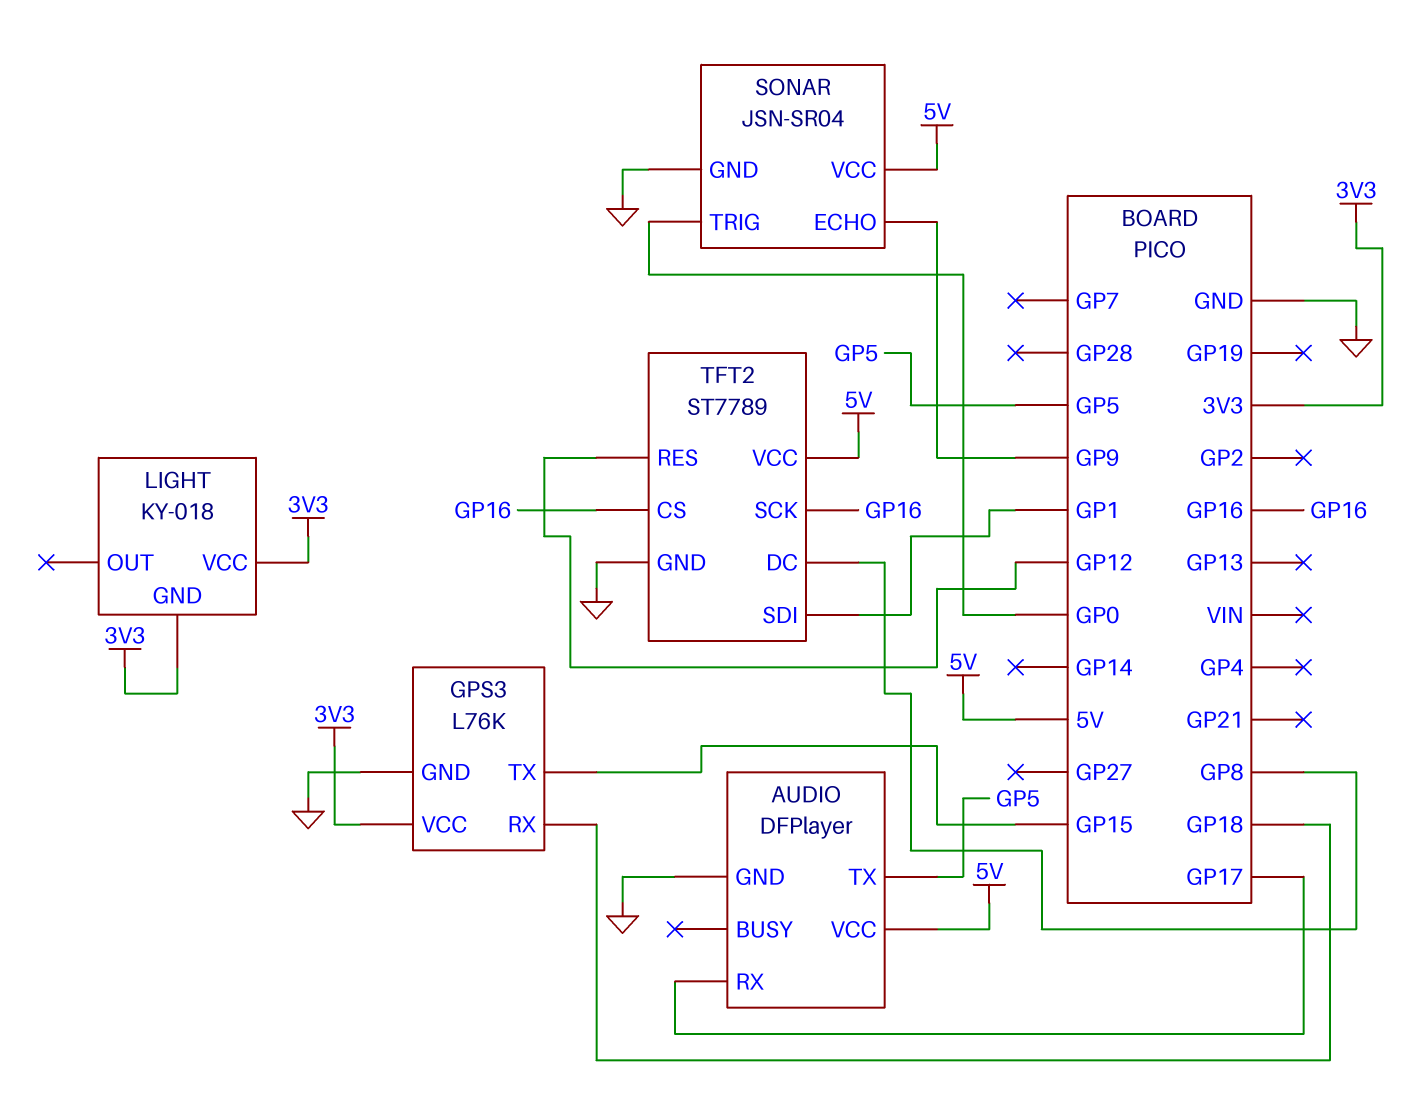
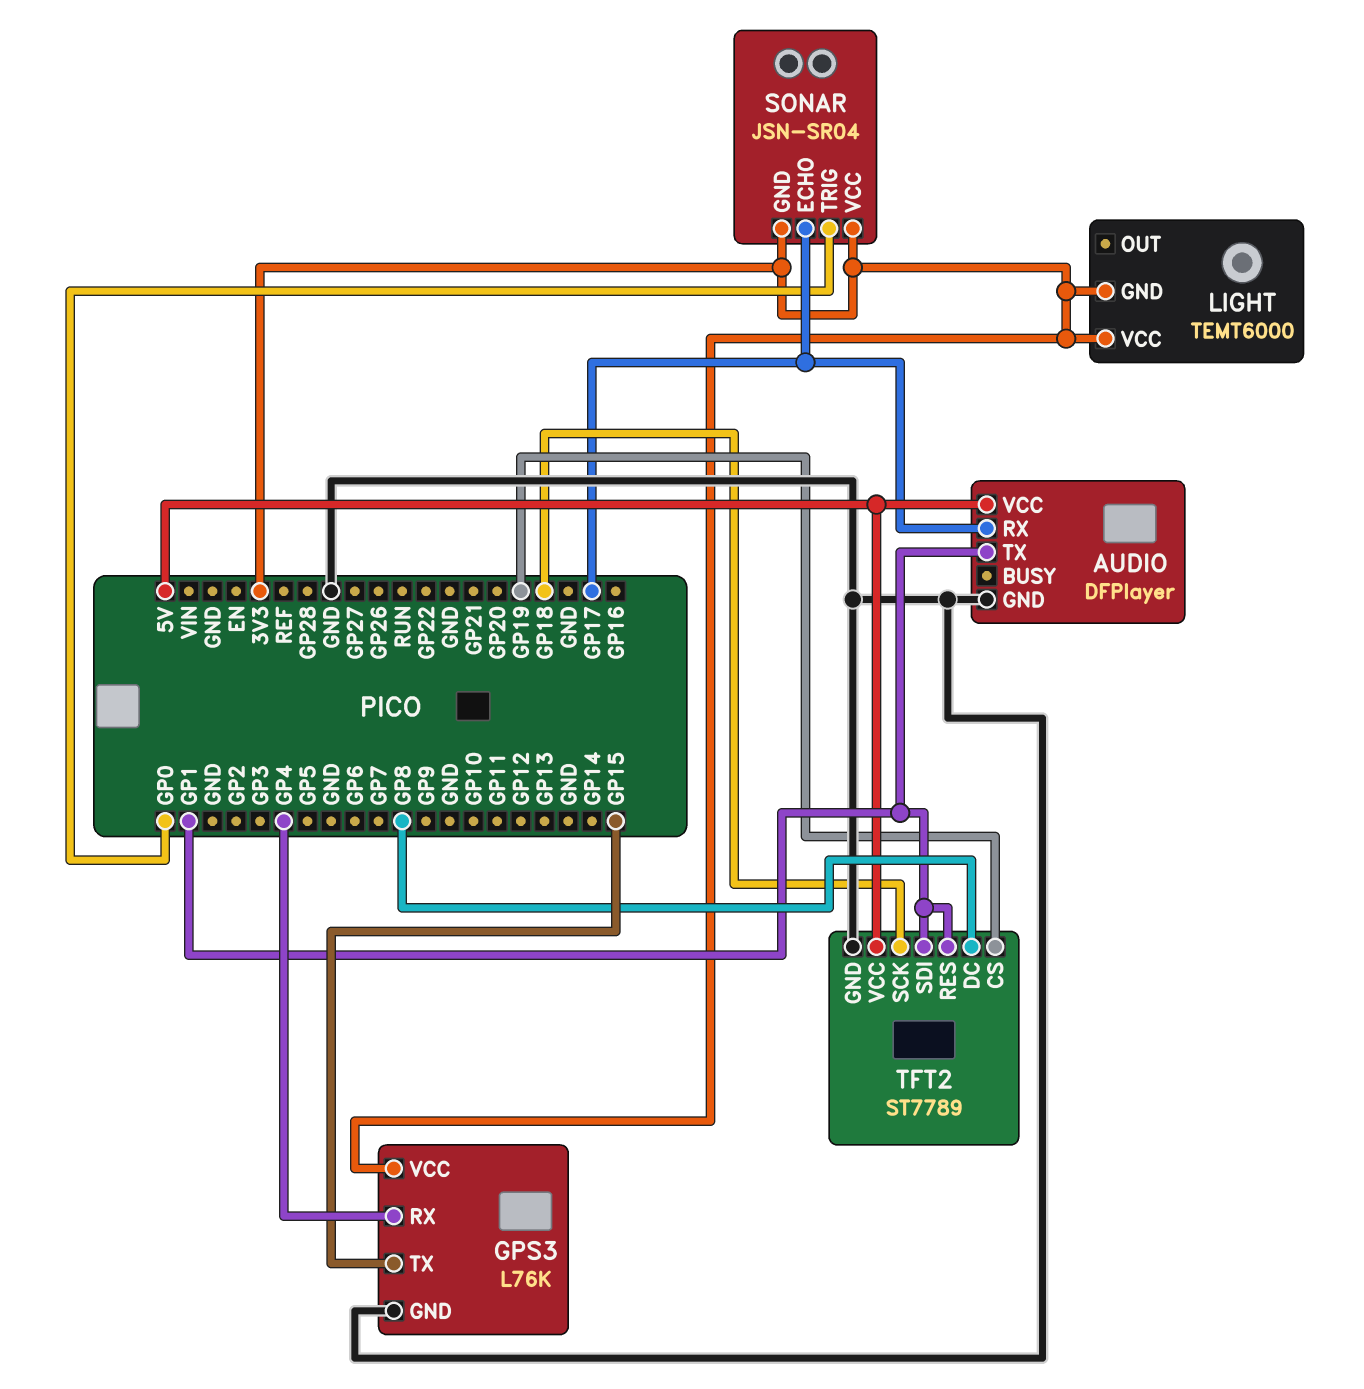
AUDIO pin TX: GP5 -> GP1
GPS3 pin RX: GP18 -> GP4
LIGHT: KY-018 -> TEMT6000
SONAR pin ECHO: GP9 -> GP17
SONAR pin GND: GND -> 3V3
SONAR pin VCC: 5V -> 3V3
TFT2 pin CS: GP16 -> GP19
TFT2 pin RES: GP12 -> GP1
TFT2 pin SCK: GP16 -> GP18

